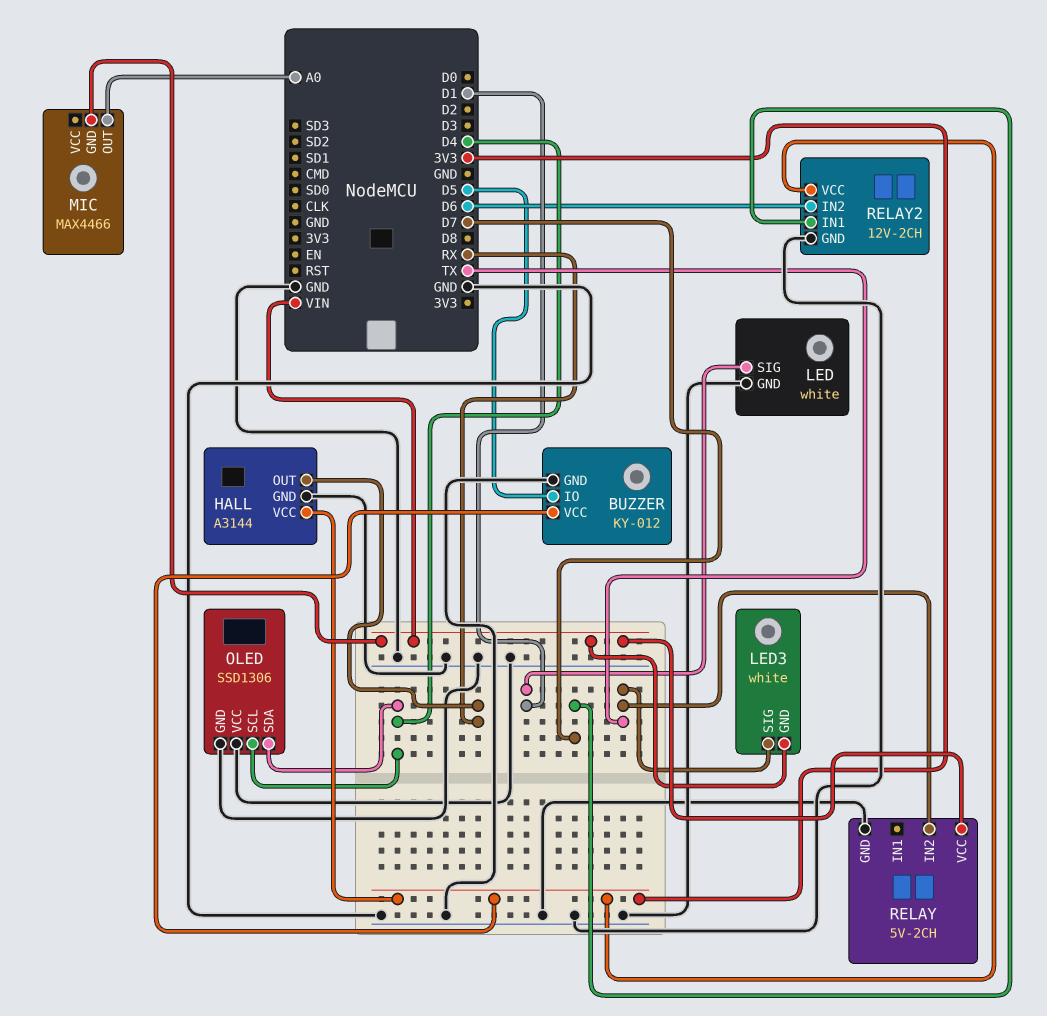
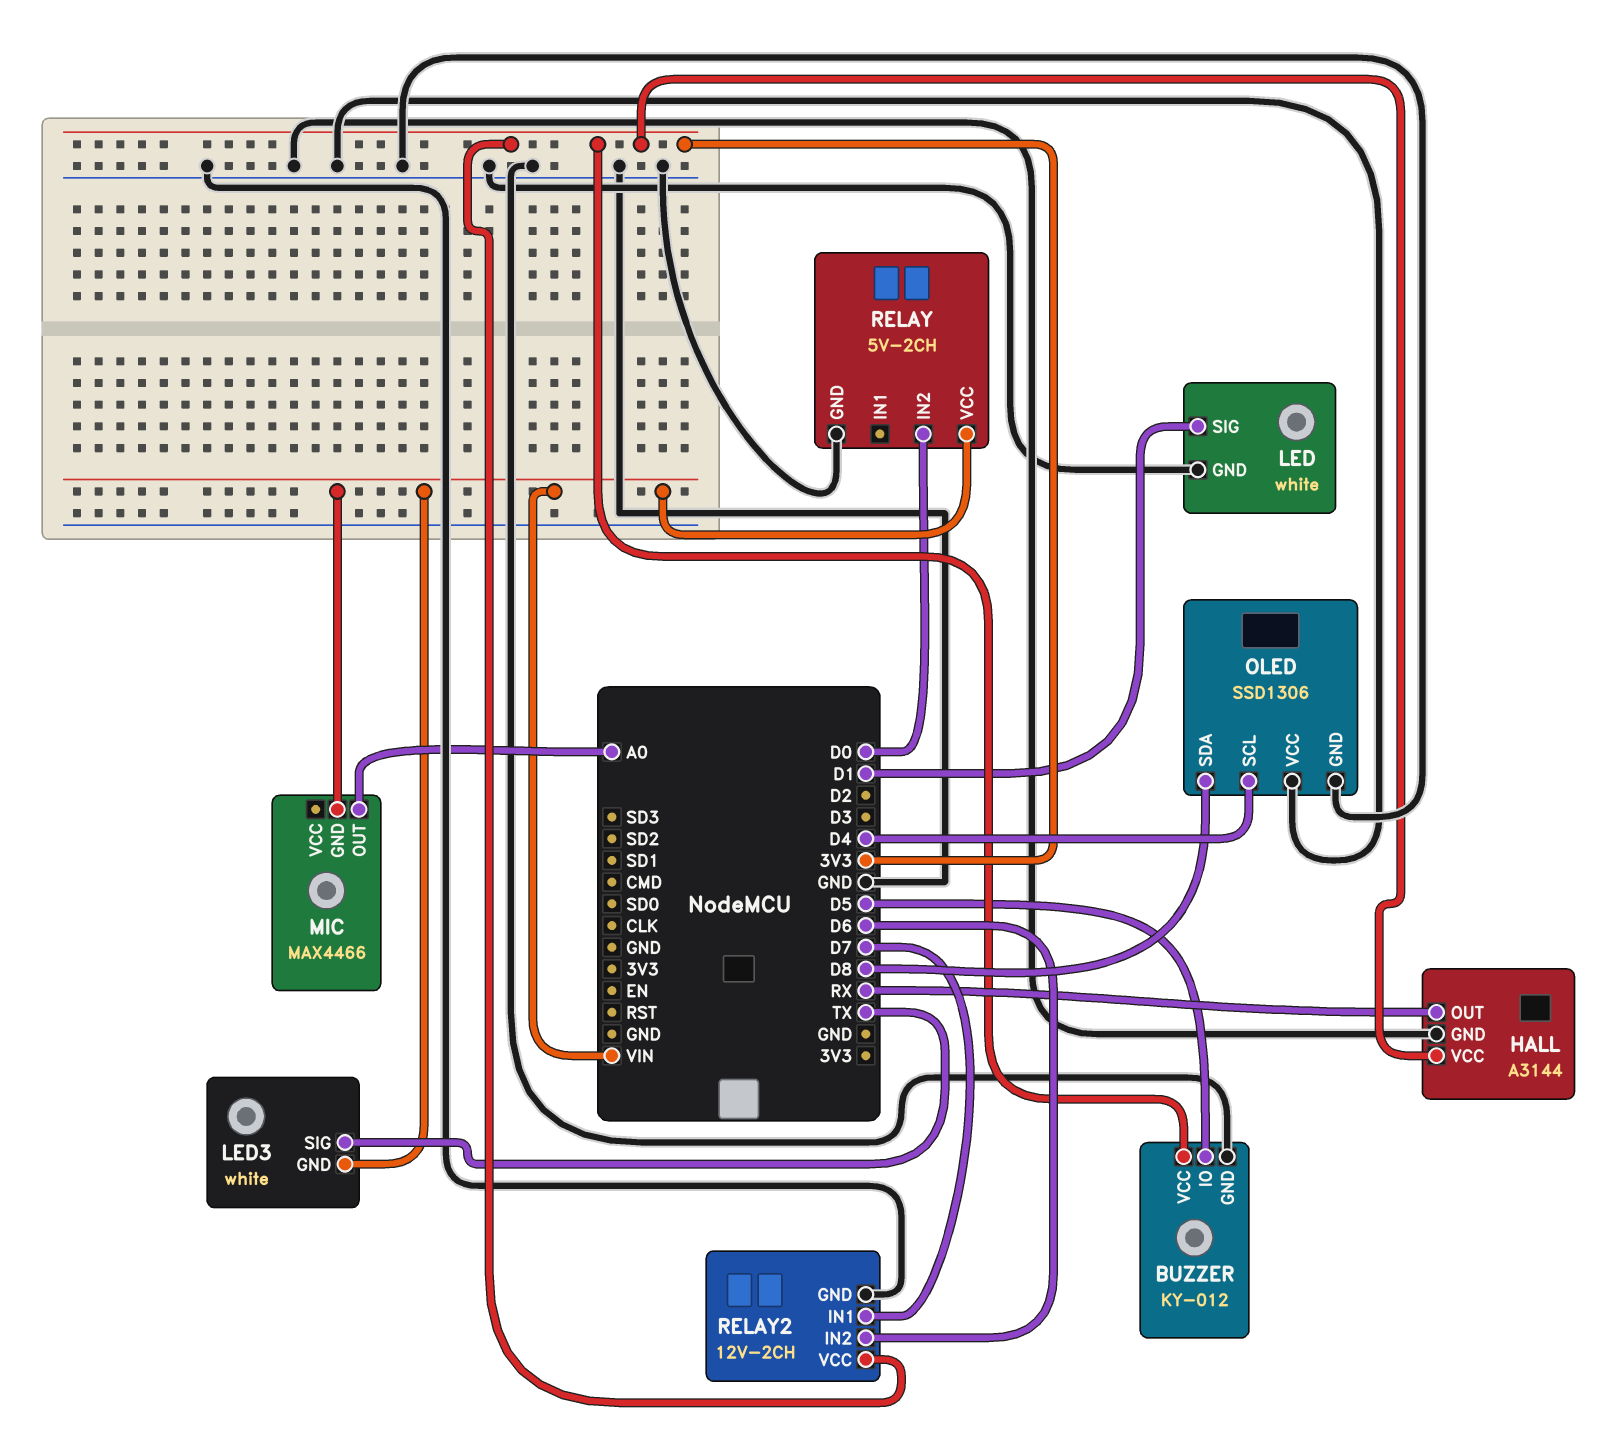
OLED pin SDA: D4 -> D8
RELAY pin IN2: TX -> D0

